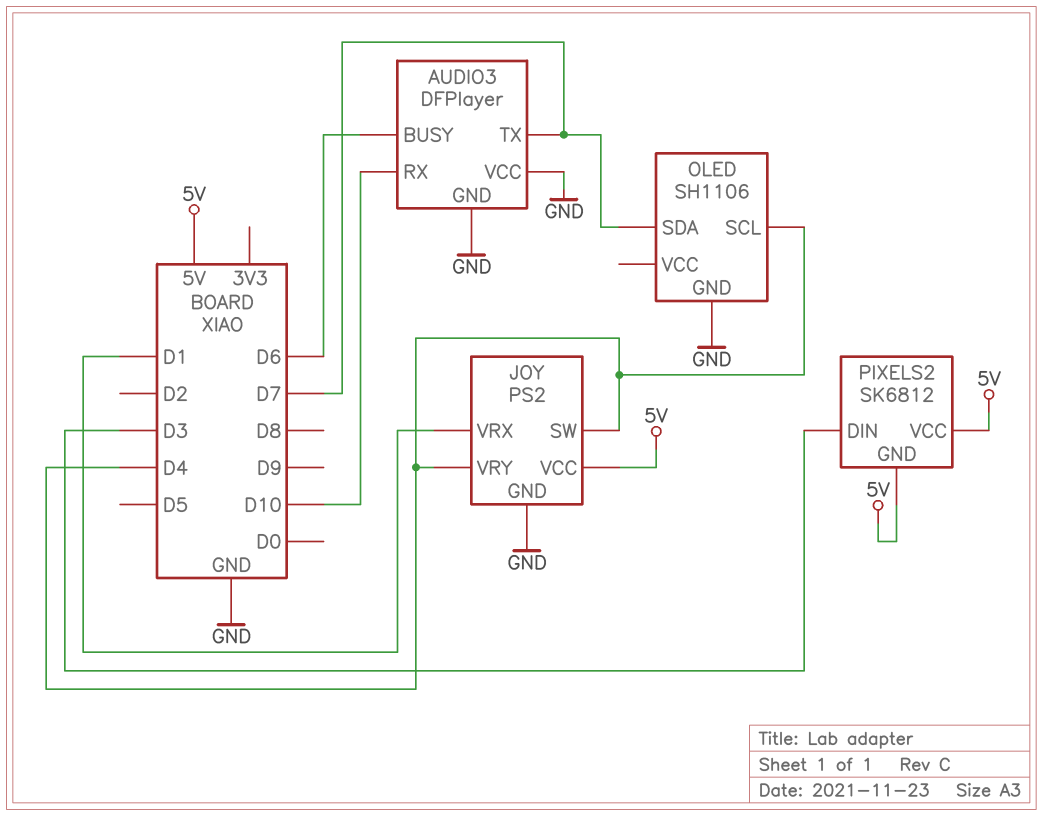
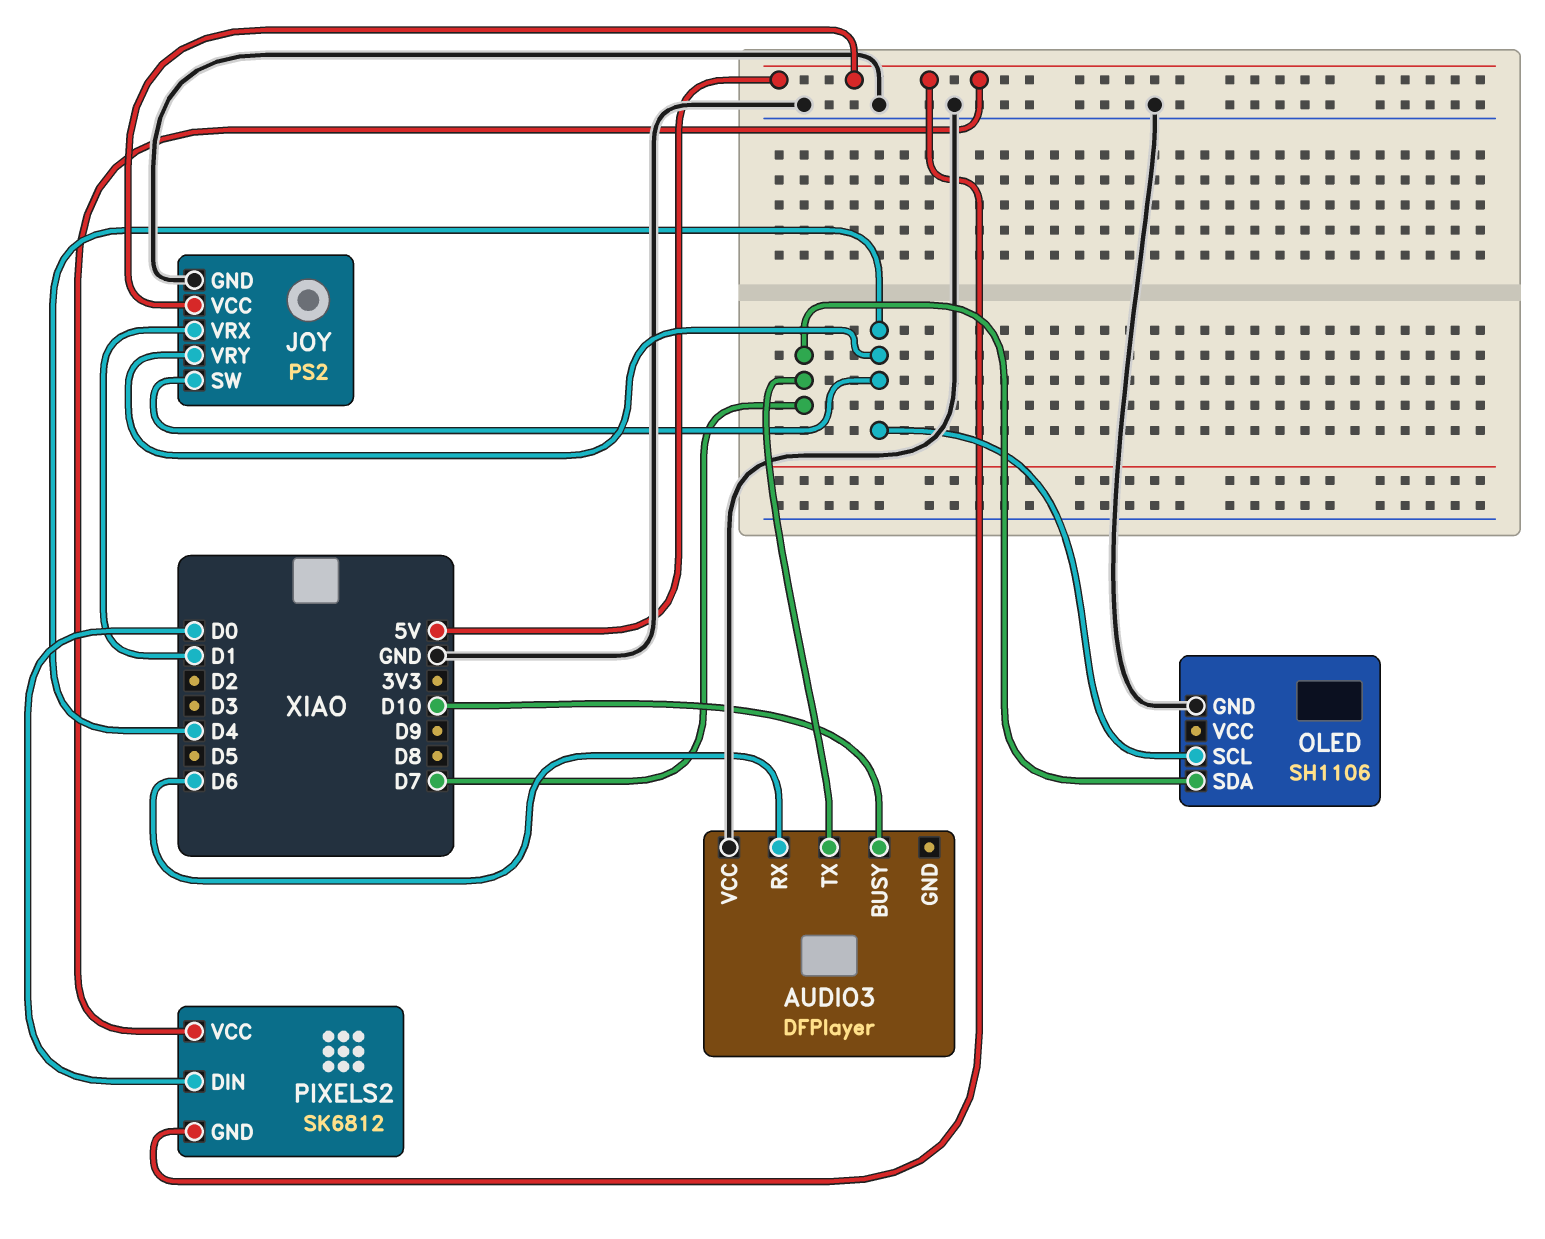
AUDIO3 pin BUSY: D6 -> D10
AUDIO3 pin GND: GND -> none
AUDIO3 pin RX: D10 -> D6
PIXELS2 pin DIN: D3 -> D0

